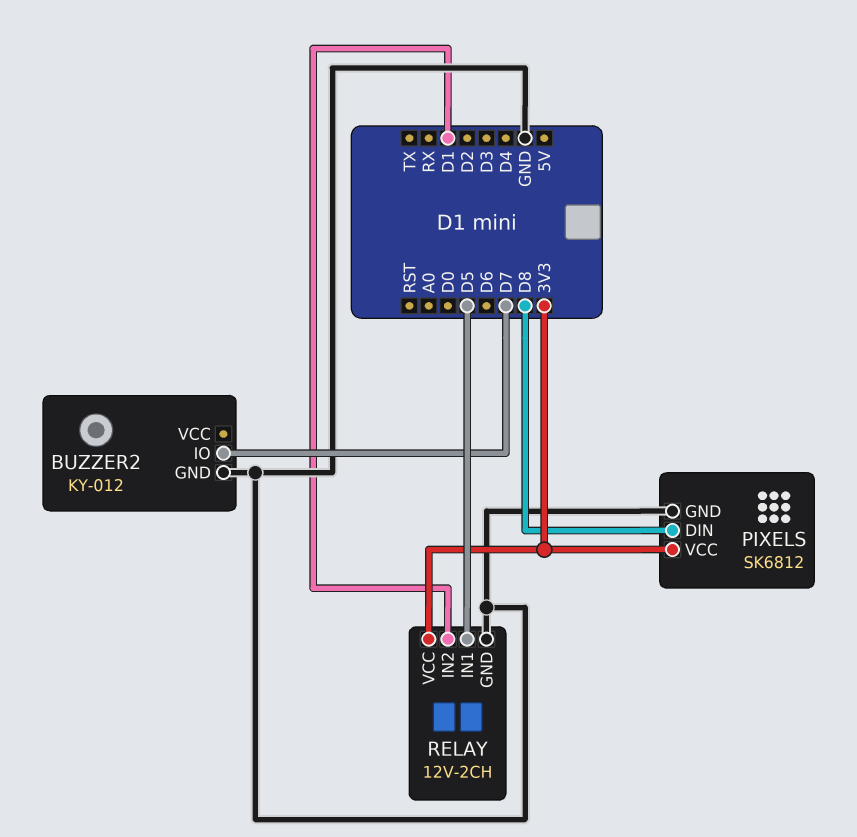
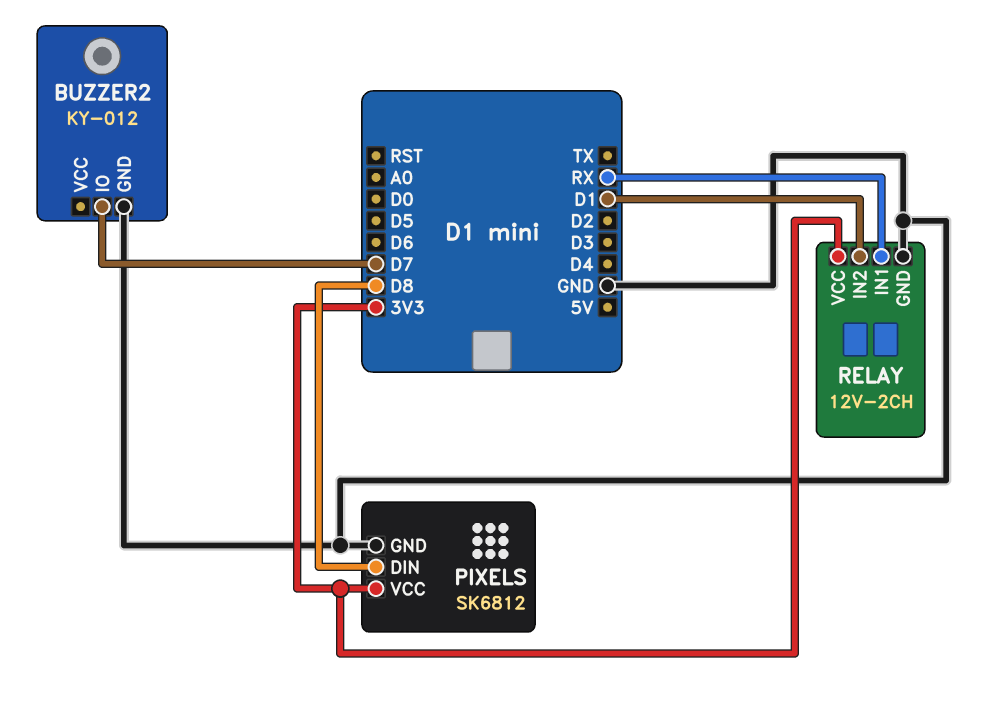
RELAY pin IN1: D5 -> RX

